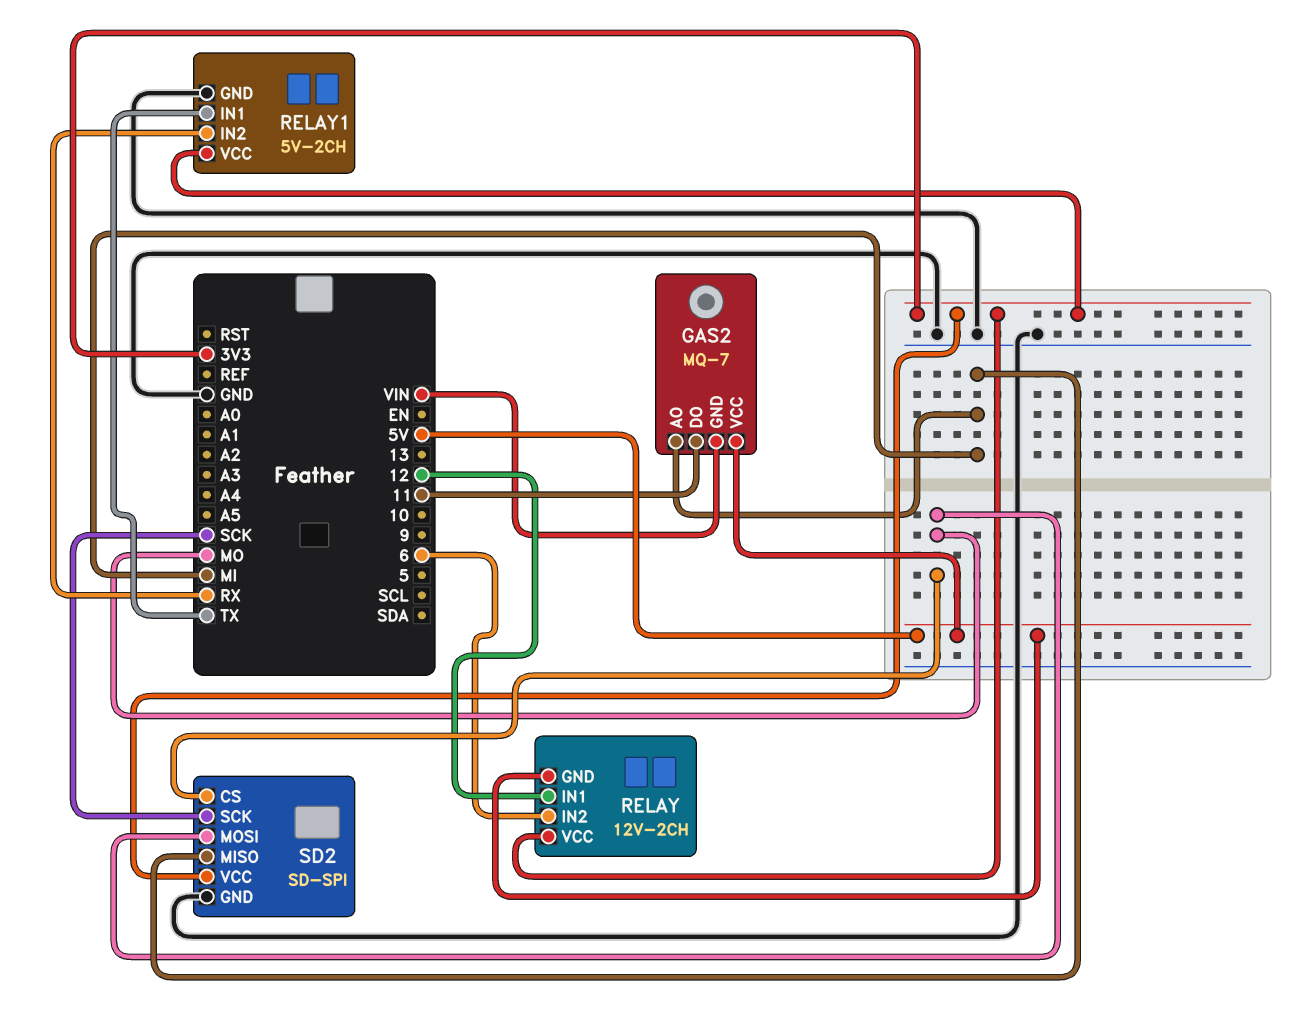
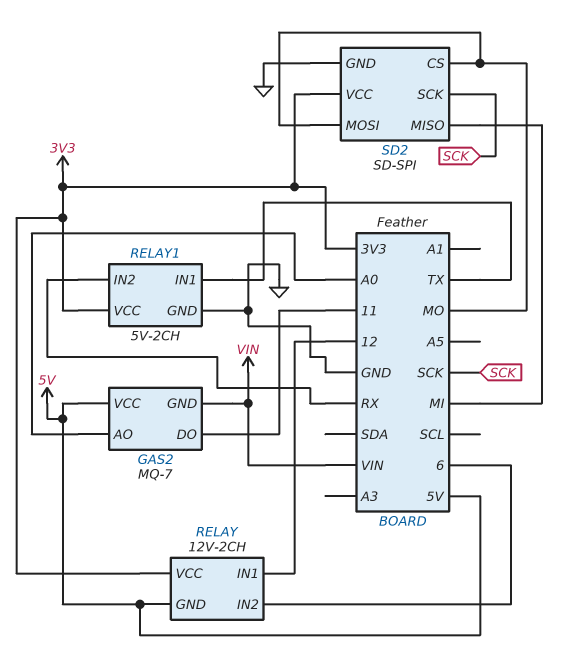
GAS2 pin AO: MI -> A0

